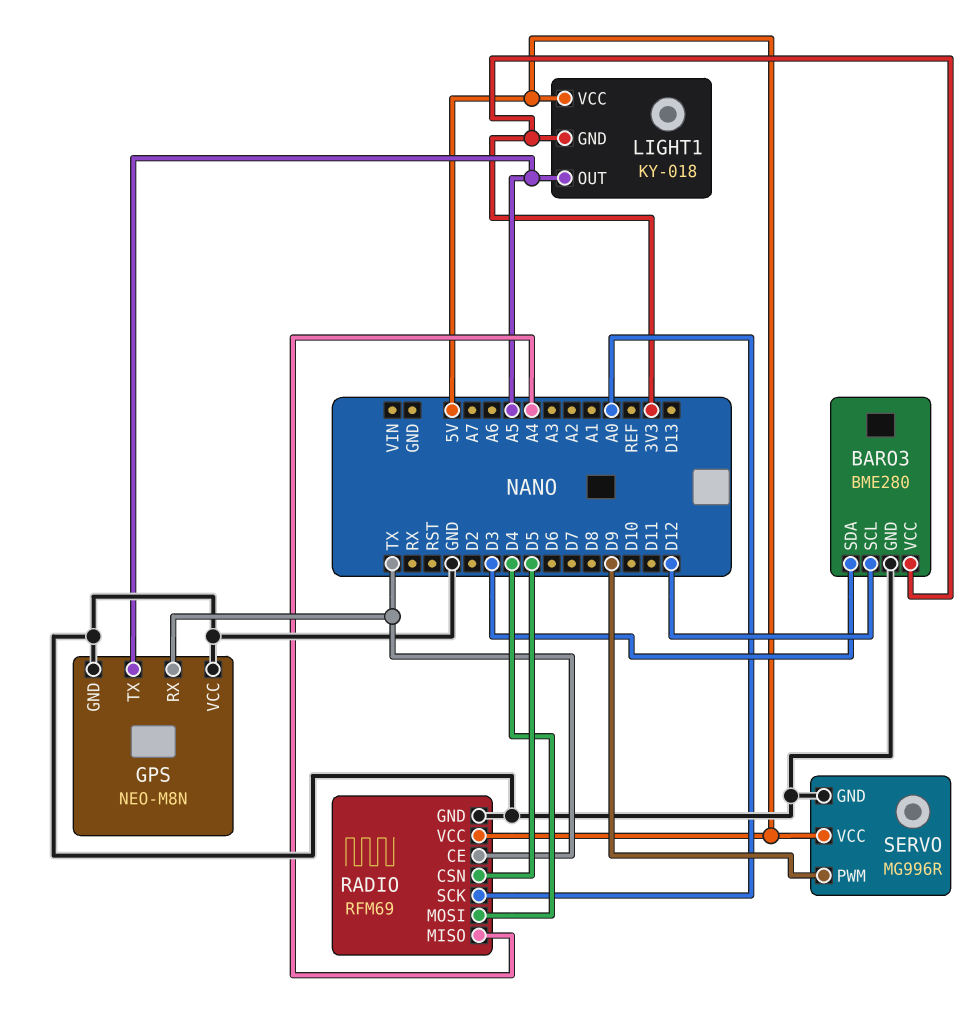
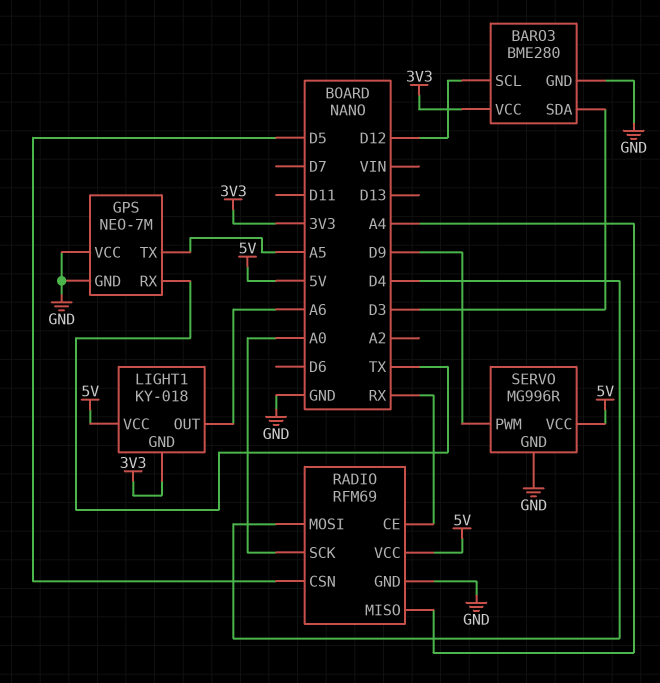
GPS: NEO-M8N -> NEO-7M
LIGHT1 pin OUT: A5 -> A6
RADIO pin CE: TX -> RX

